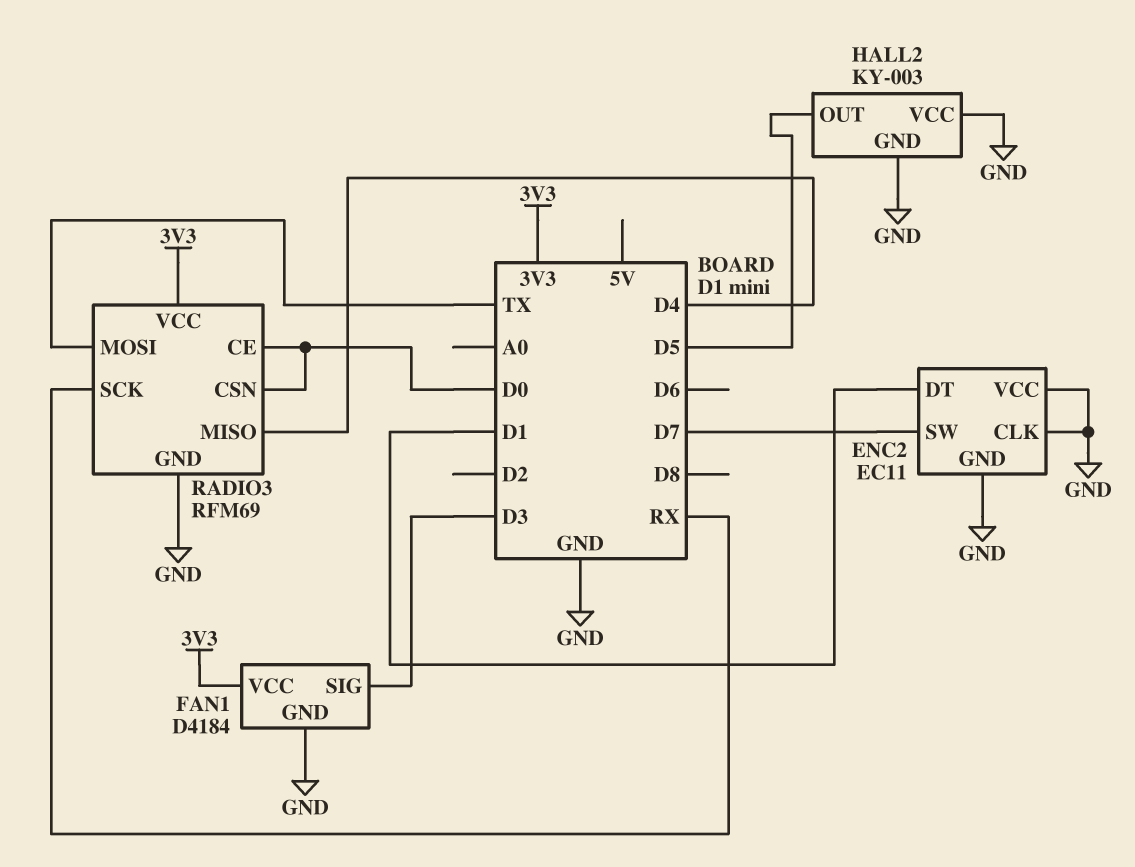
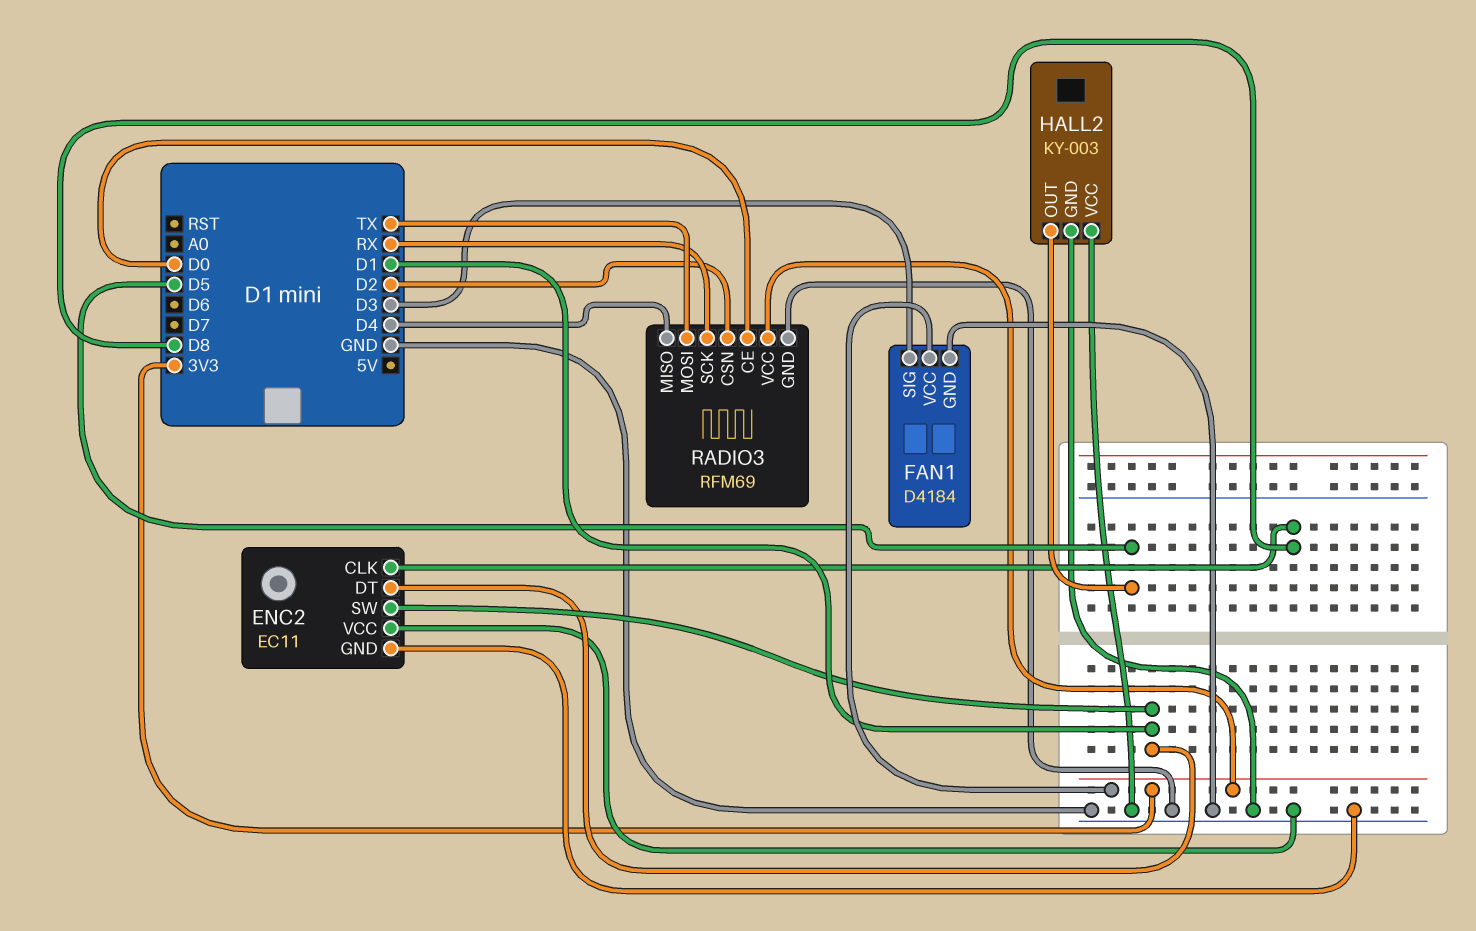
ENC2 pin CLK: GND -> D8
ENC2 pin SW: D7 -> D1
RADIO3 pin CSN: D0 -> D2

